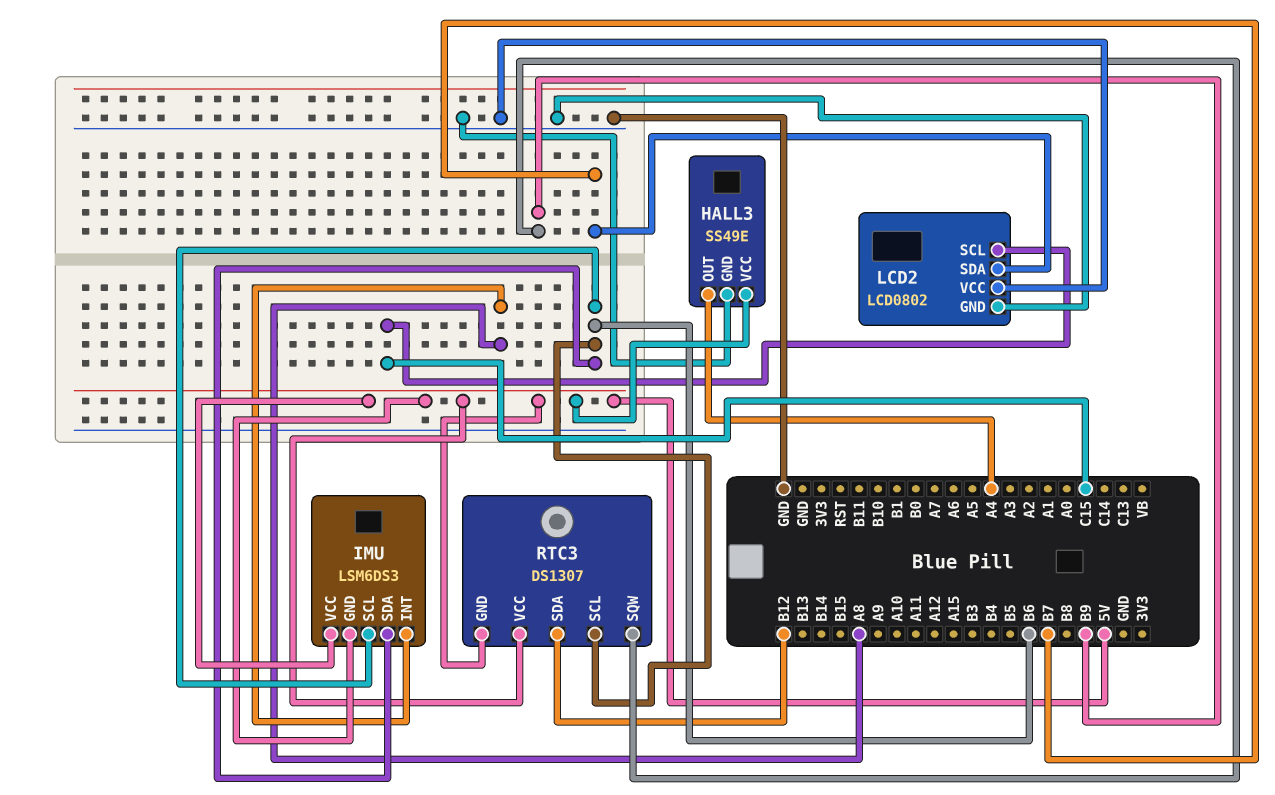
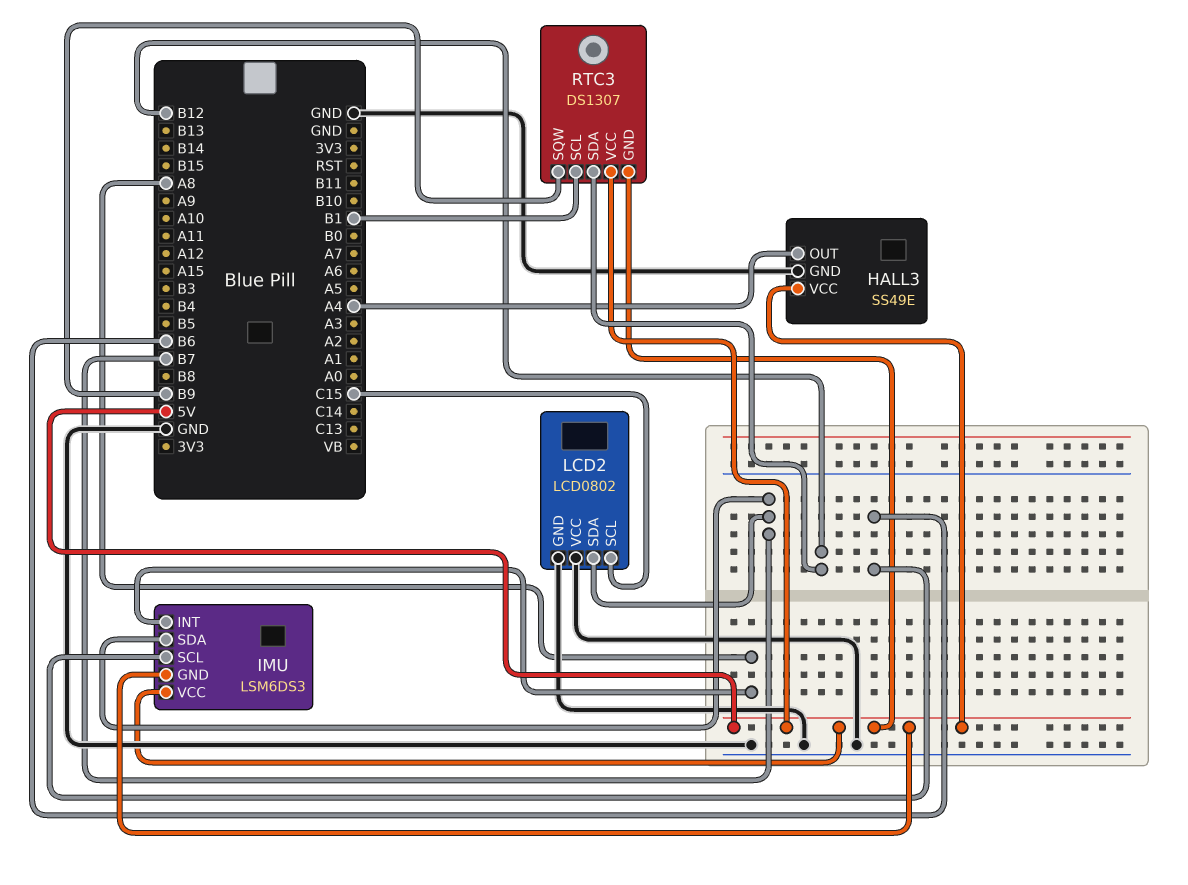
IMU pin SDA: B6 -> B7
RTC3 pin SCL: B6 -> B1

